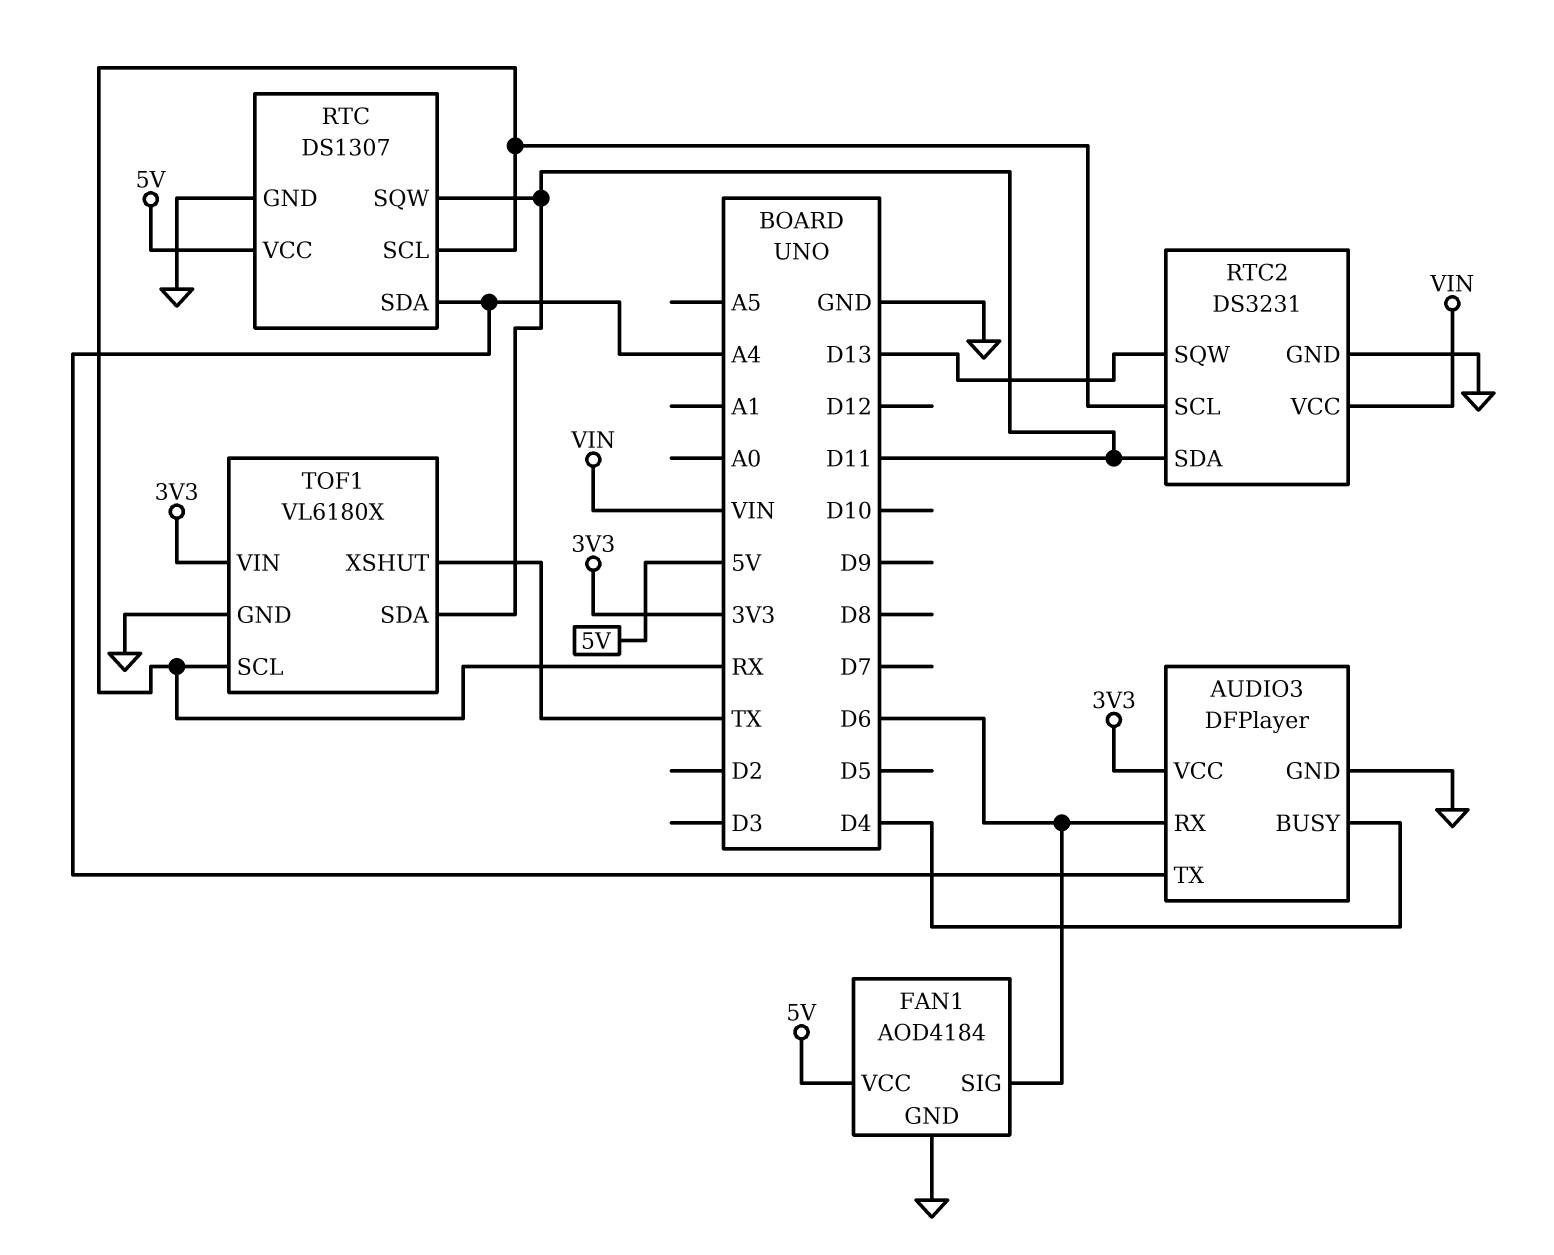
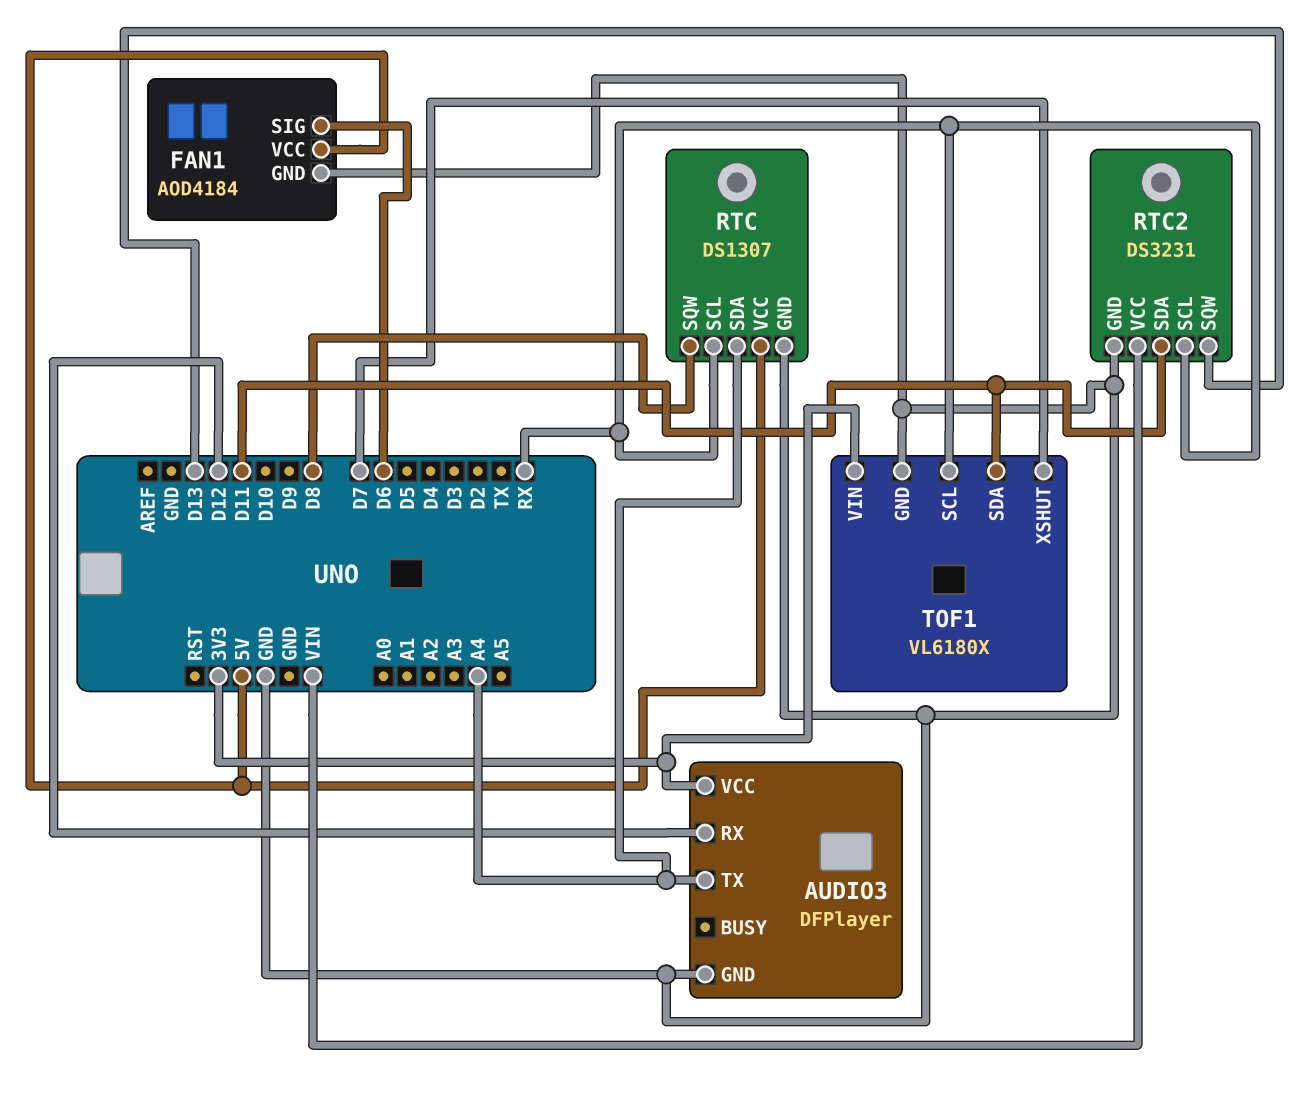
AUDIO3 pin BUSY: D4 -> none
AUDIO3 pin RX: D6 -> D12
RTC pin SQW: D11 -> D8
TOF1 pin XSHUT: TX -> D7

